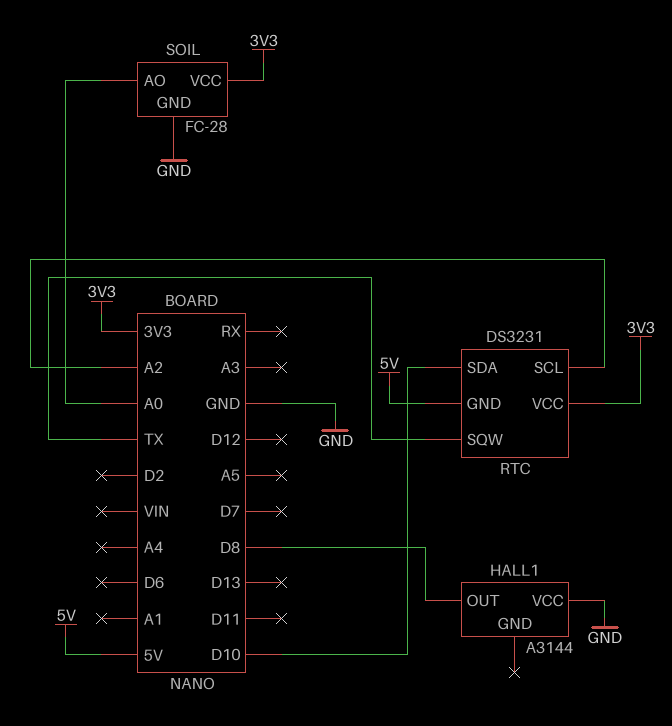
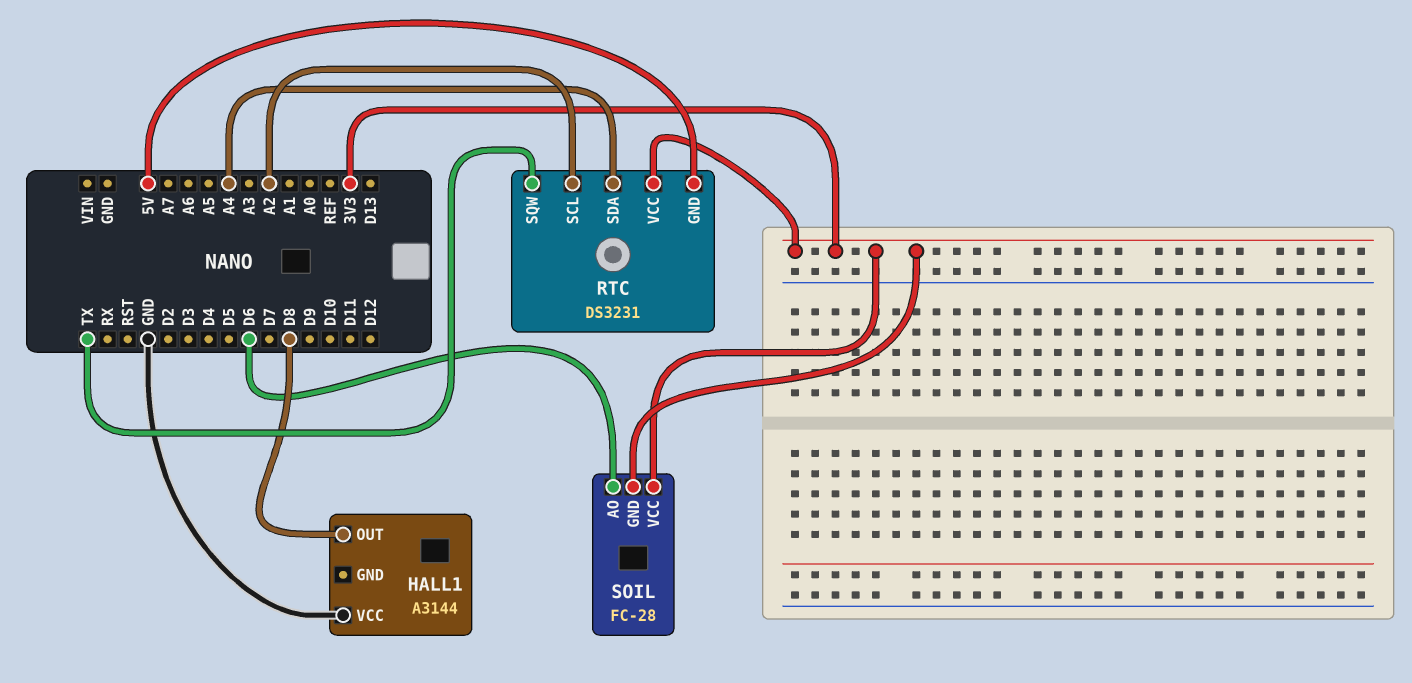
RTC pin SDA: D10 -> A4
SOIL pin AO: A0 -> D6
SOIL pin GND: GND -> 3V3

